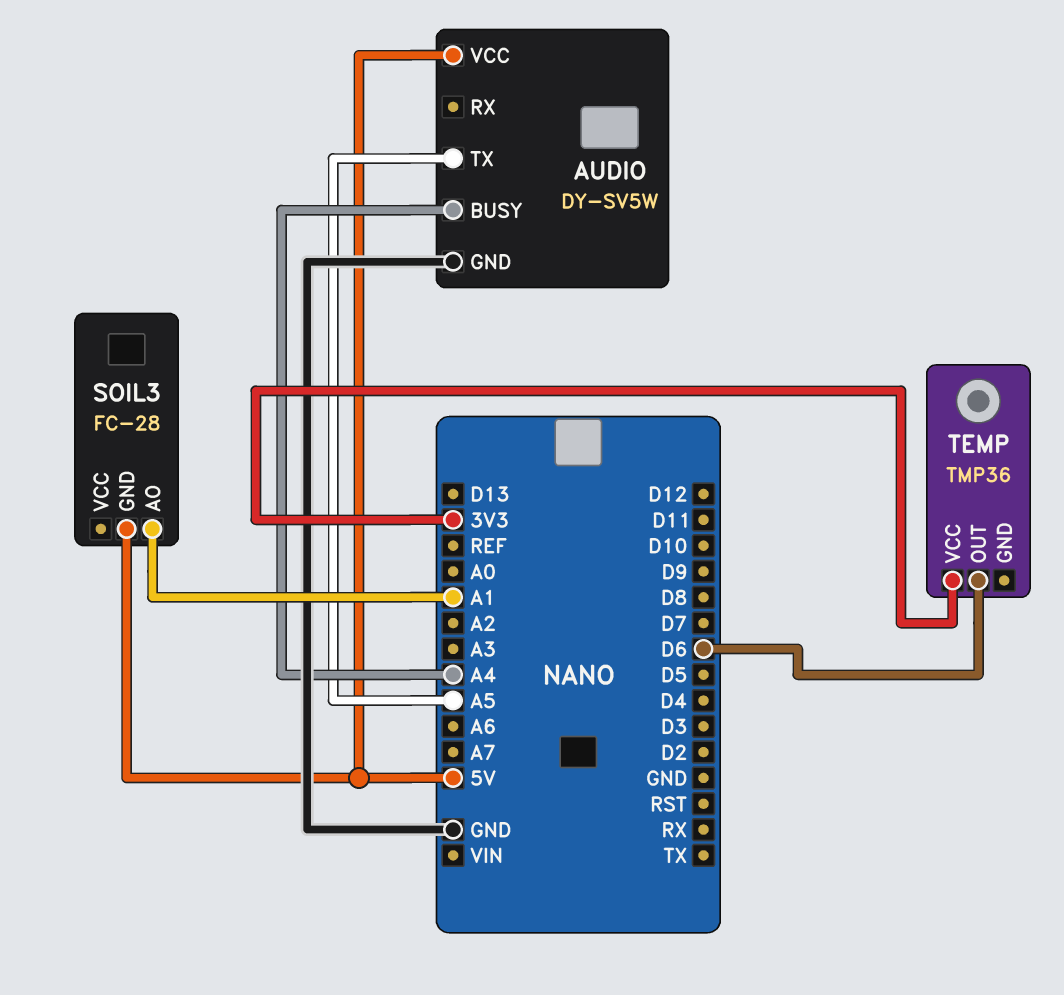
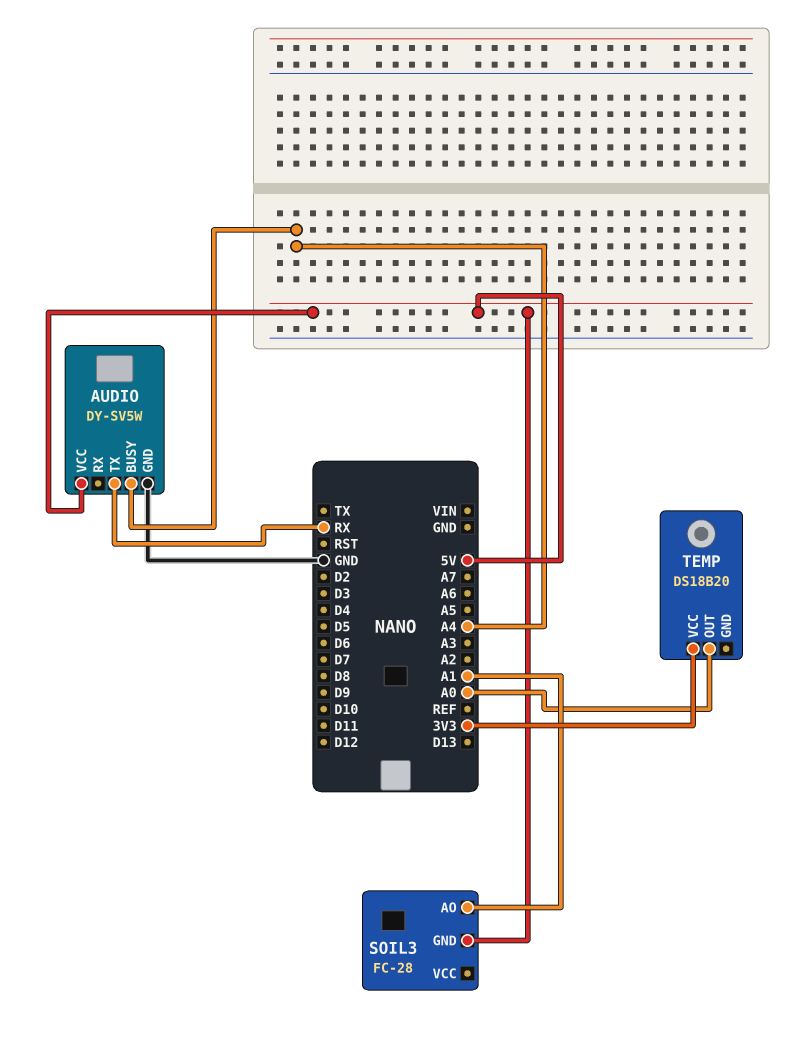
AUDIO pin TX: A5 -> RX
TEMP: TMP36 -> DS18B20
TEMP pin OUT: D6 -> A0

